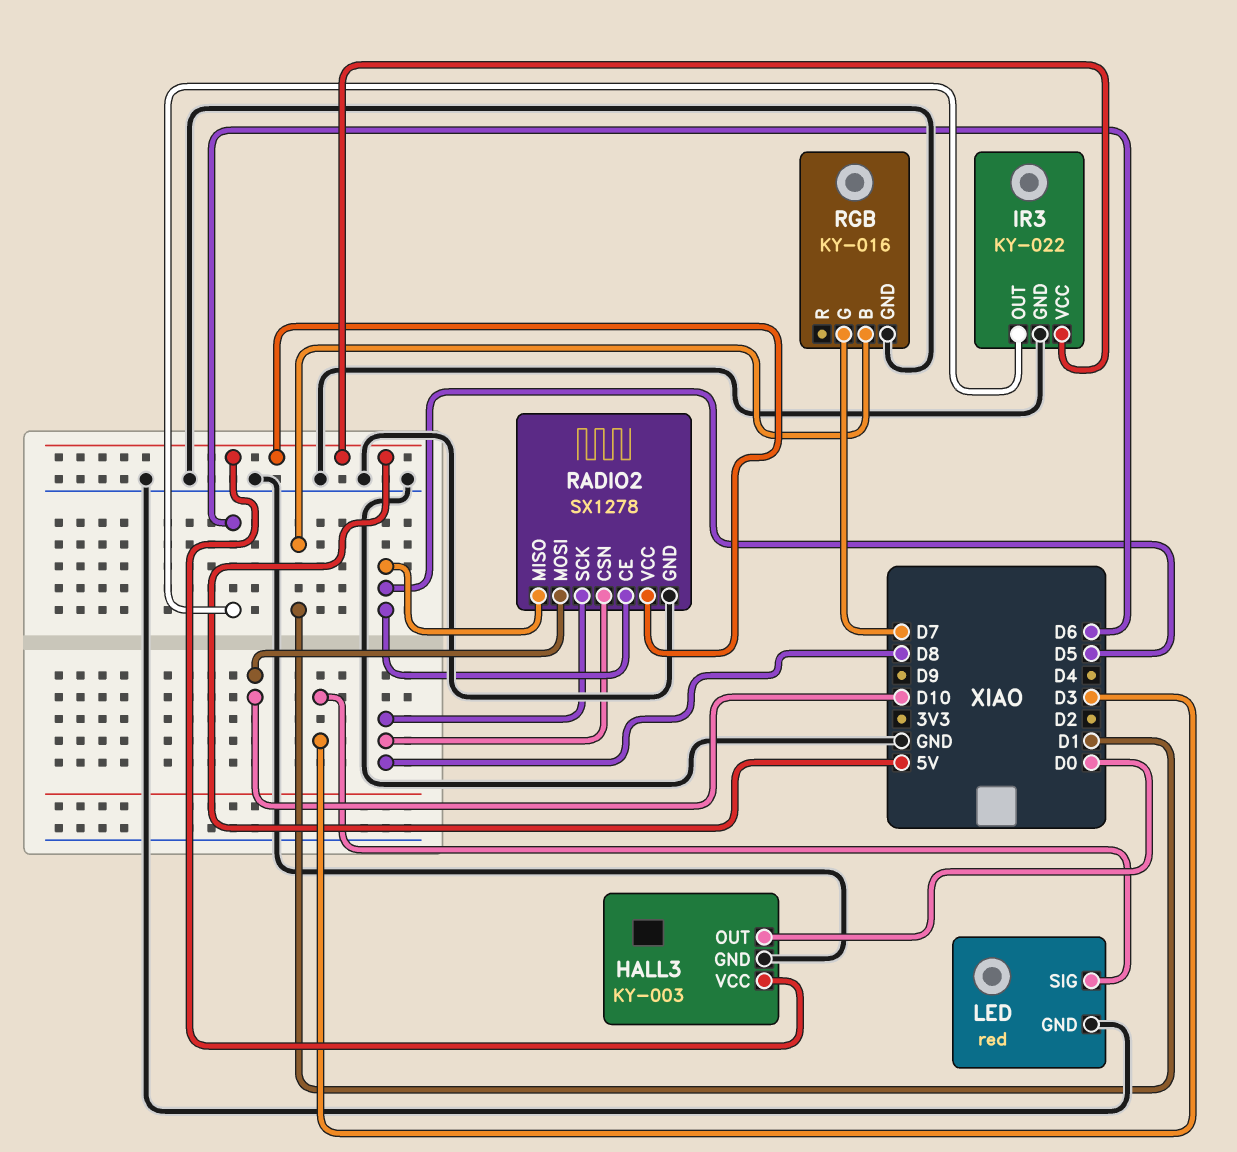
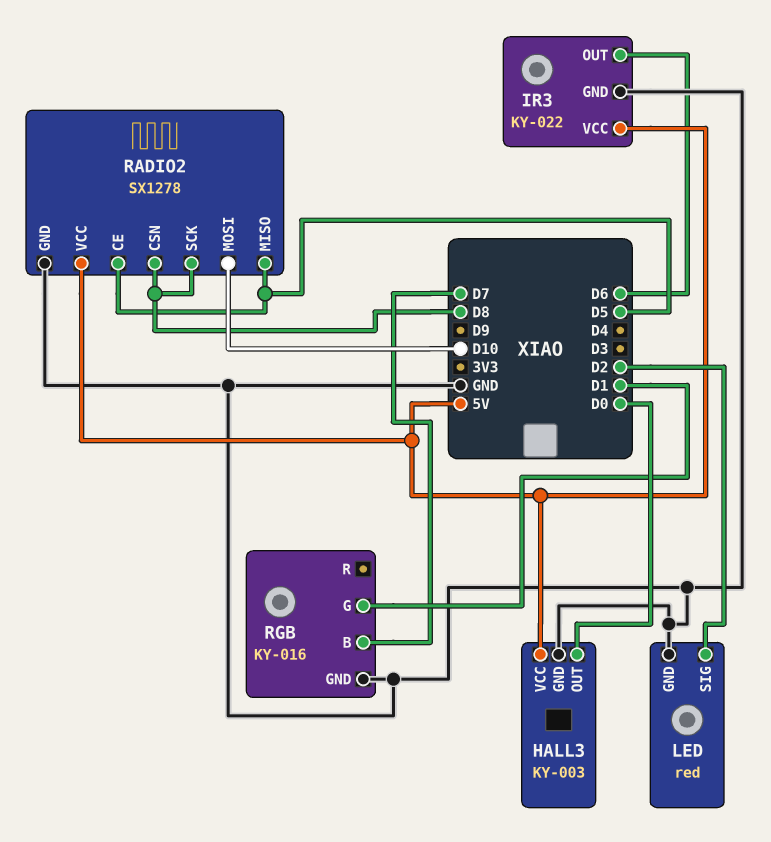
LED pin SIG: D3 -> D2
RGB pin B: D1 -> D7
RGB pin G: D7 -> D1

